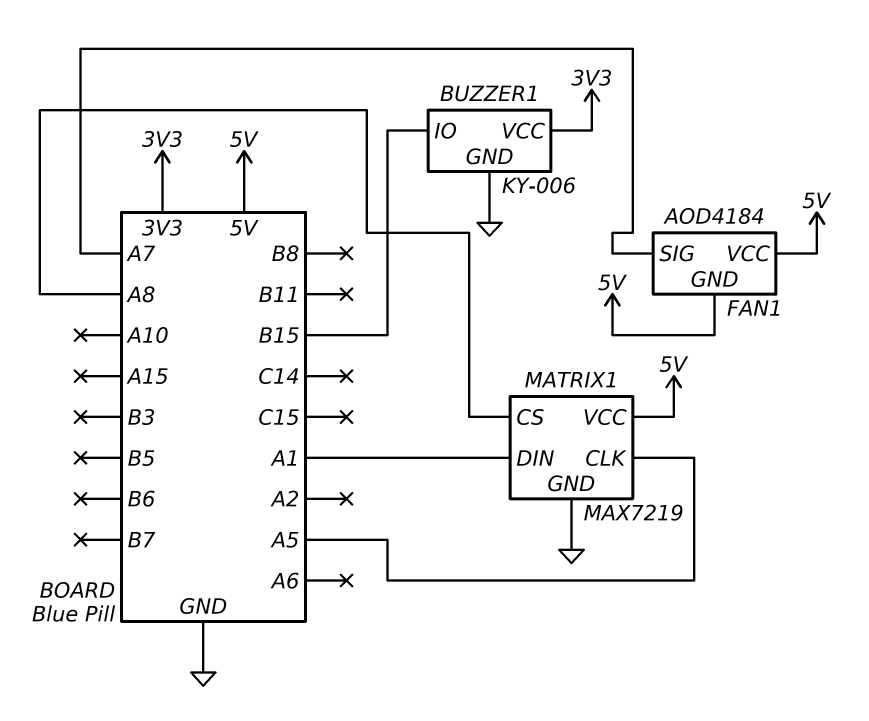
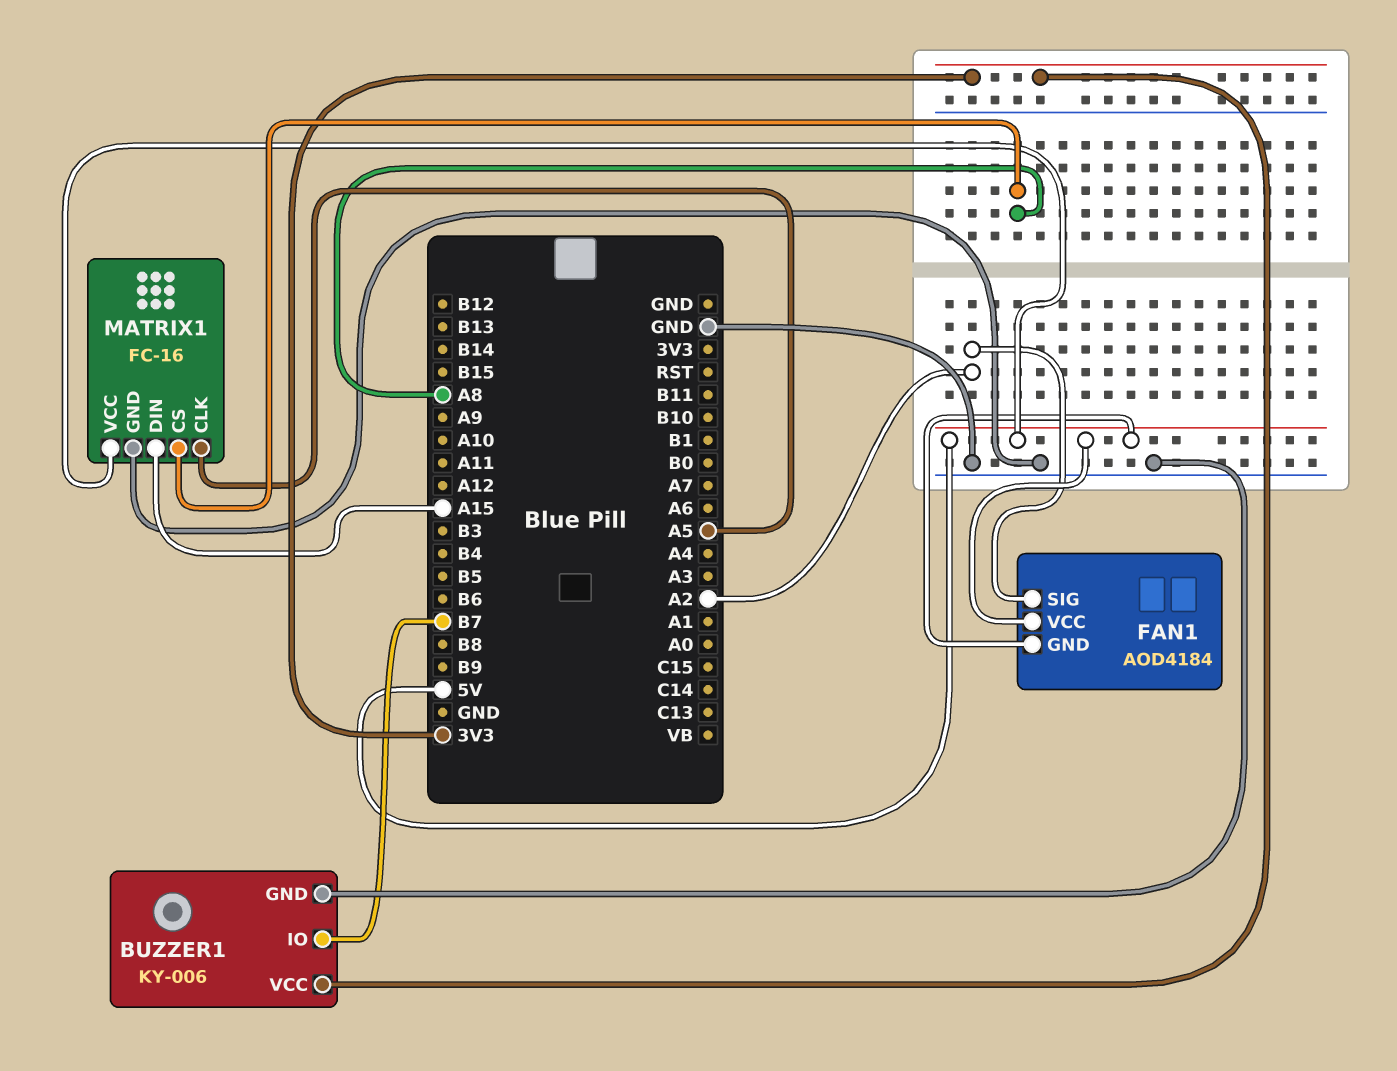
BUZZER1 pin IO: B15 -> B7
FAN1 pin SIG: A7 -> A2
MATRIX1: MAX7219 -> FC-16
MATRIX1 pin DIN: A1 -> A15

